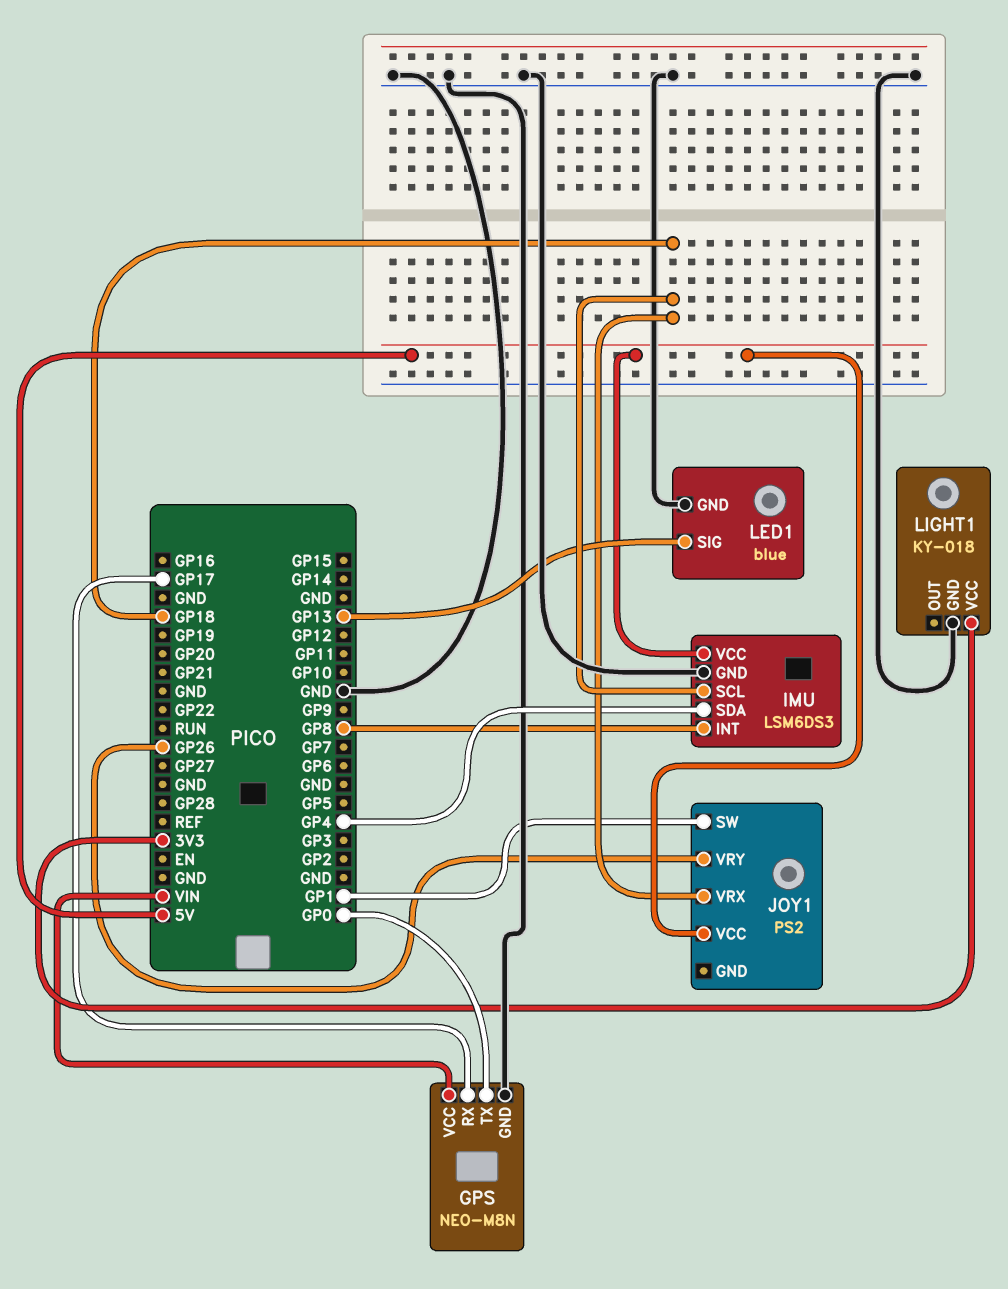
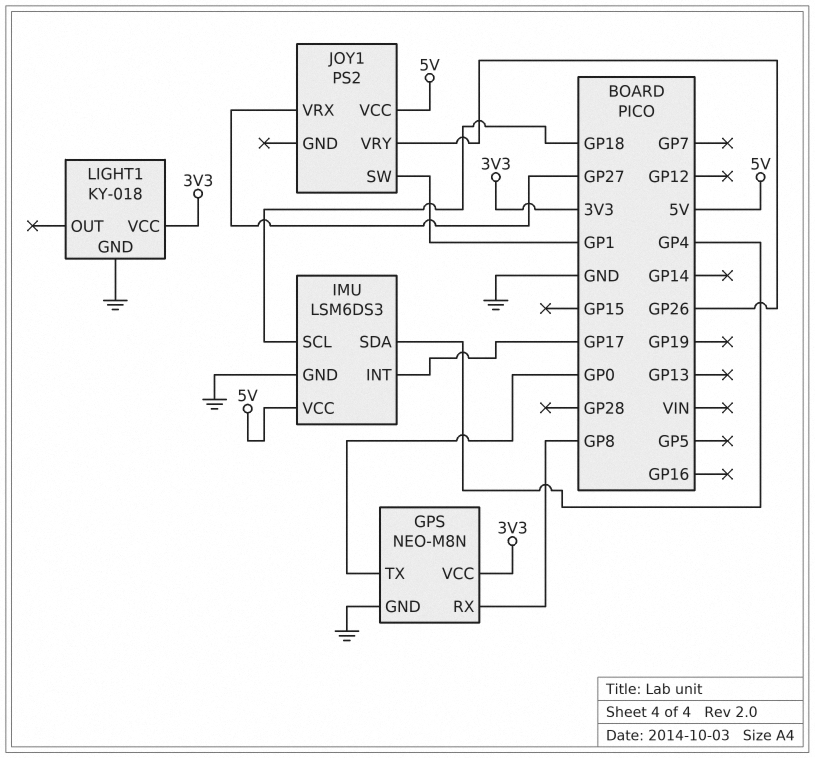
GPS pin RX: GP17 -> GP8
GPS pin VCC: VIN -> 3V3
IMU pin INT: GP8 -> GP17
JOY1 pin VRX: GP18 -> GP27
LED1: blue -> none
LED1 pin GND: GND -> none
LED1 pin SIG: GP13 -> none

